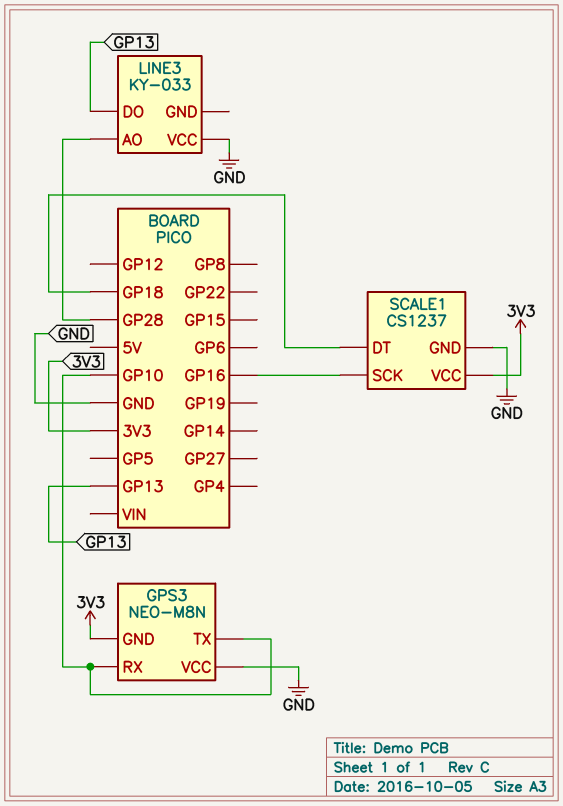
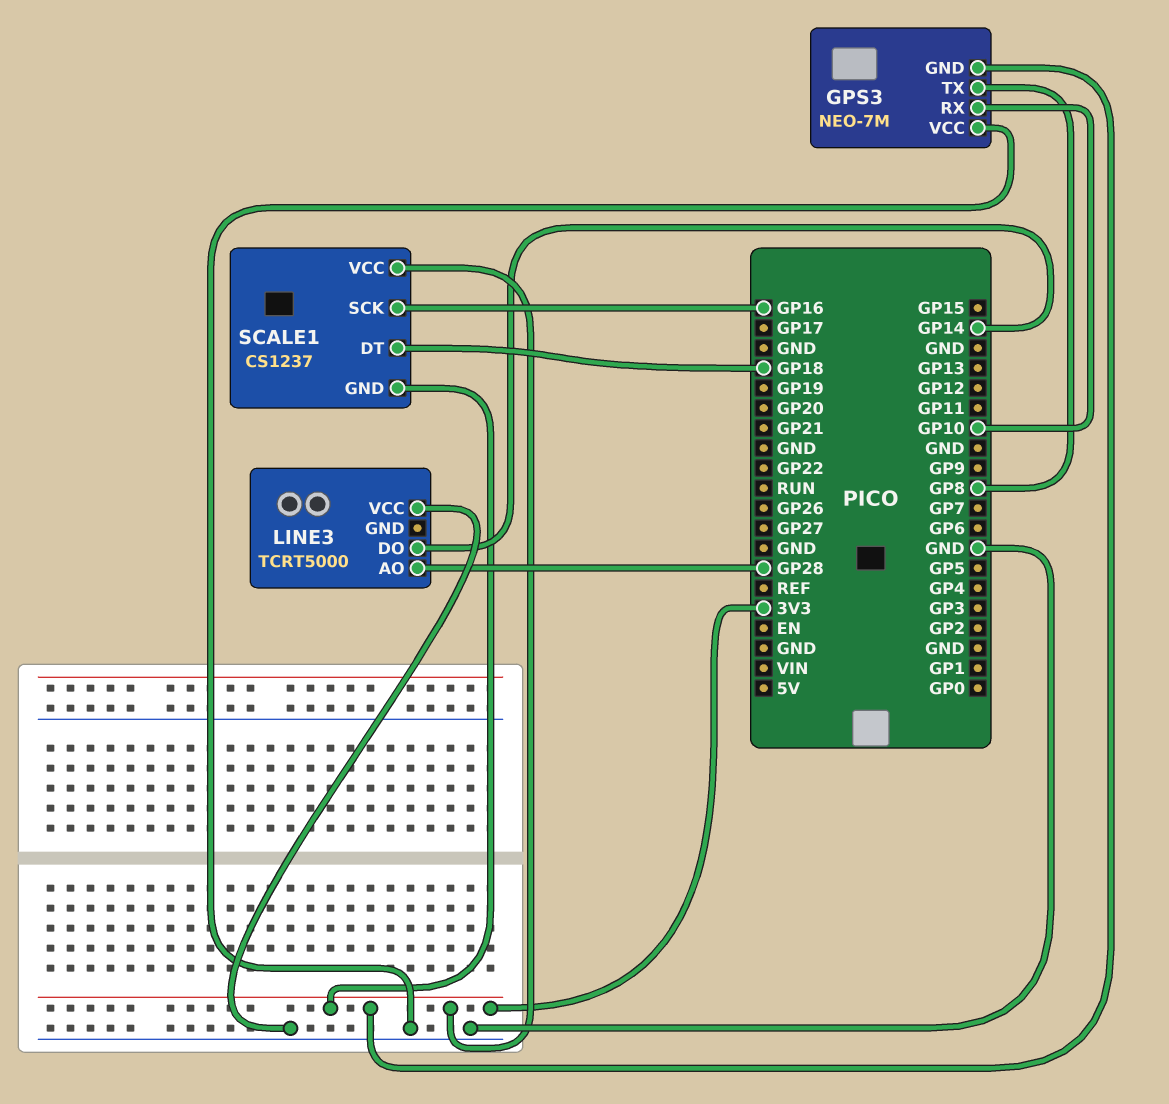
GPS3: NEO-M8N -> NEO-7M
GPS3 pin TX: GP10 -> GP8
LINE3: KY-033 -> TCRT5000
LINE3 pin DO: GP13 -> GP14
SCALE1 pin GND: GND -> 3V3

